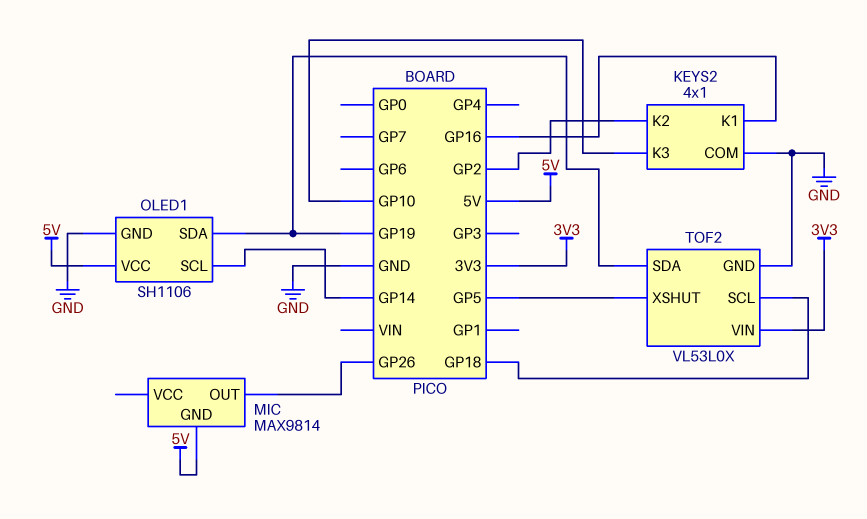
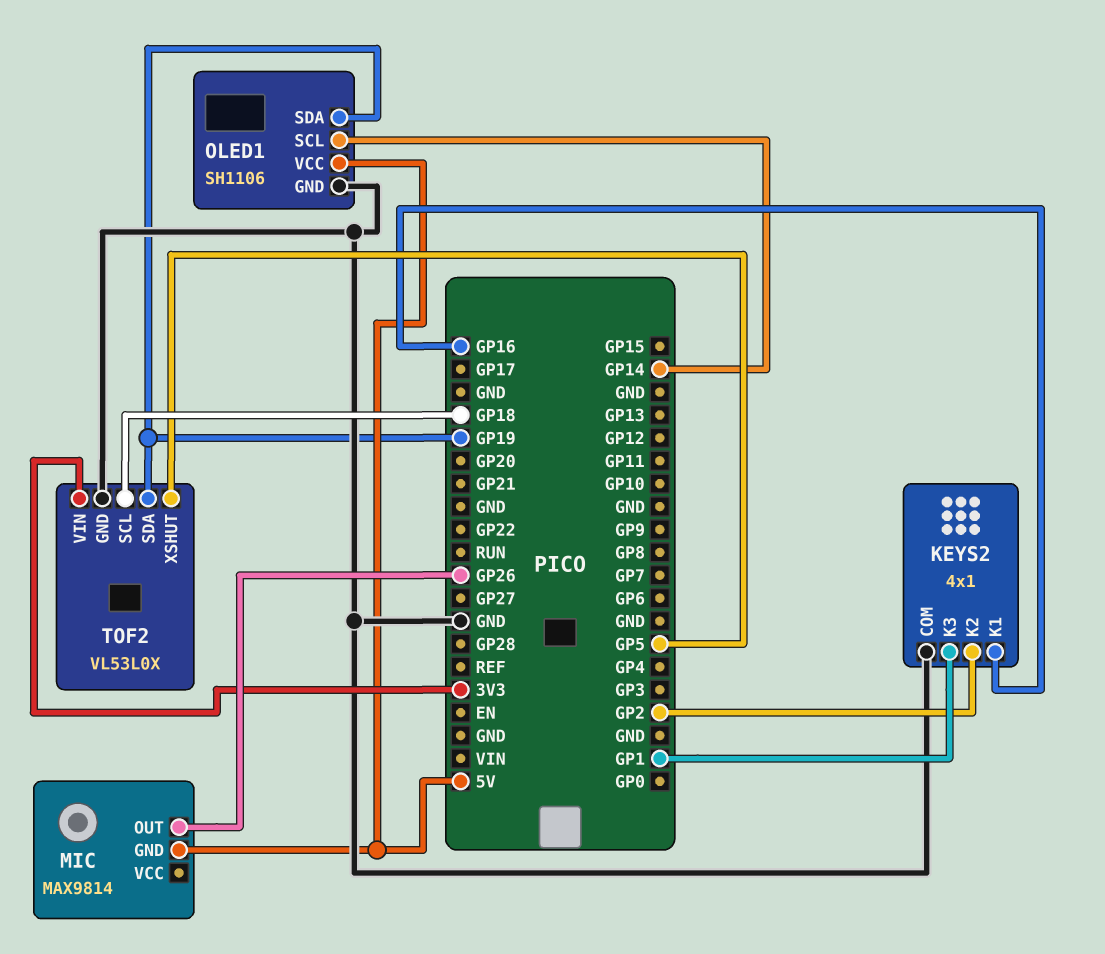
KEYS2 pin K3: GP10 -> GP1

